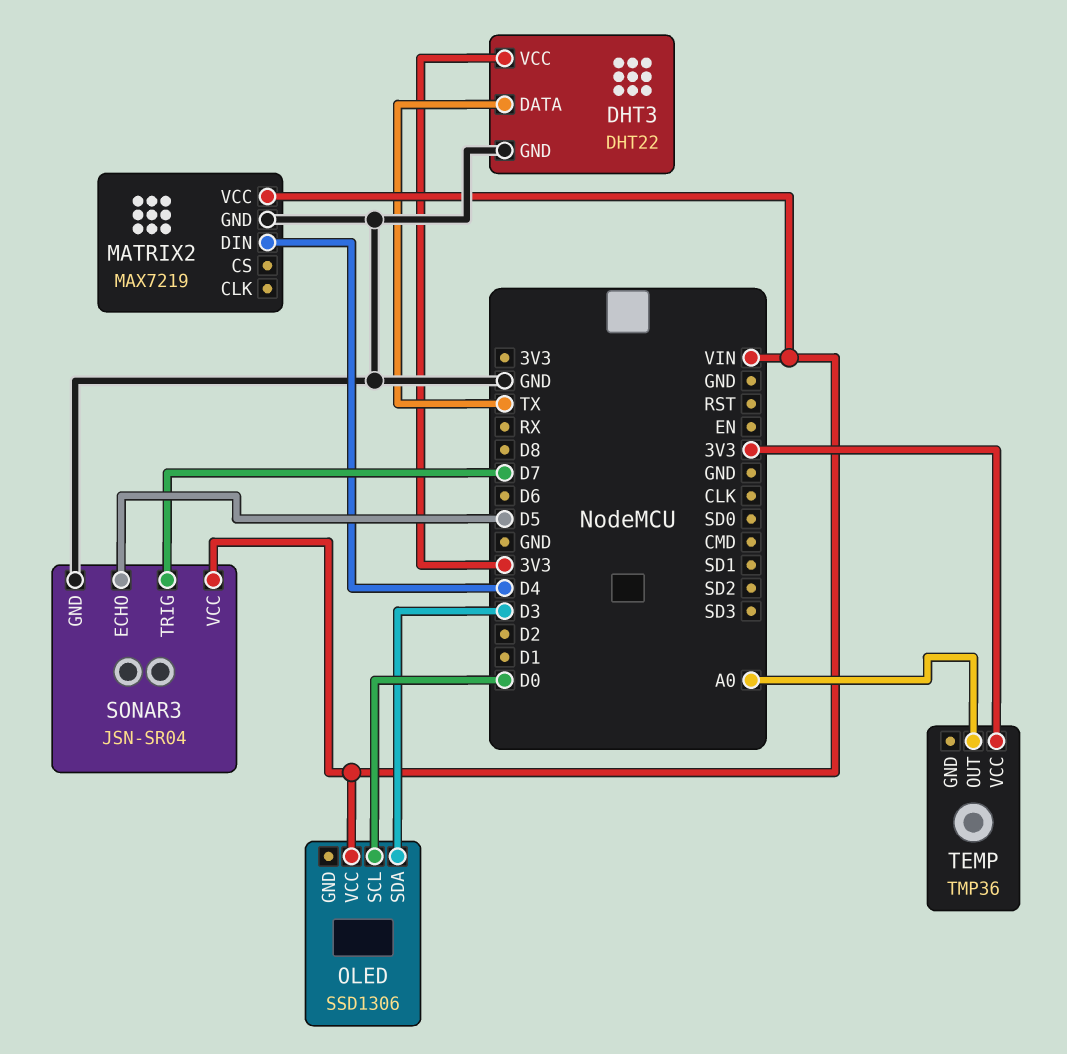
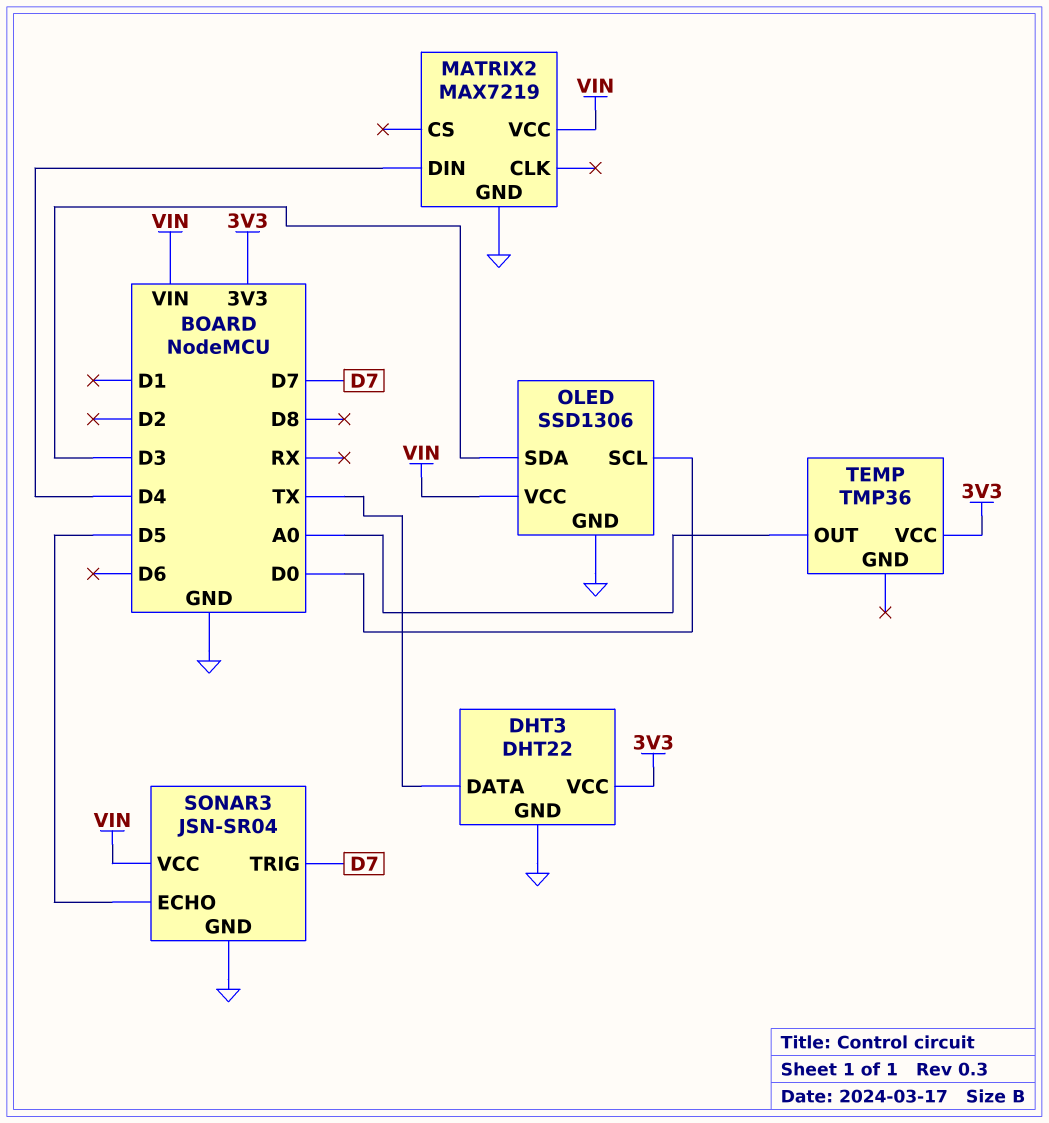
OLED pin GND: none -> GND

